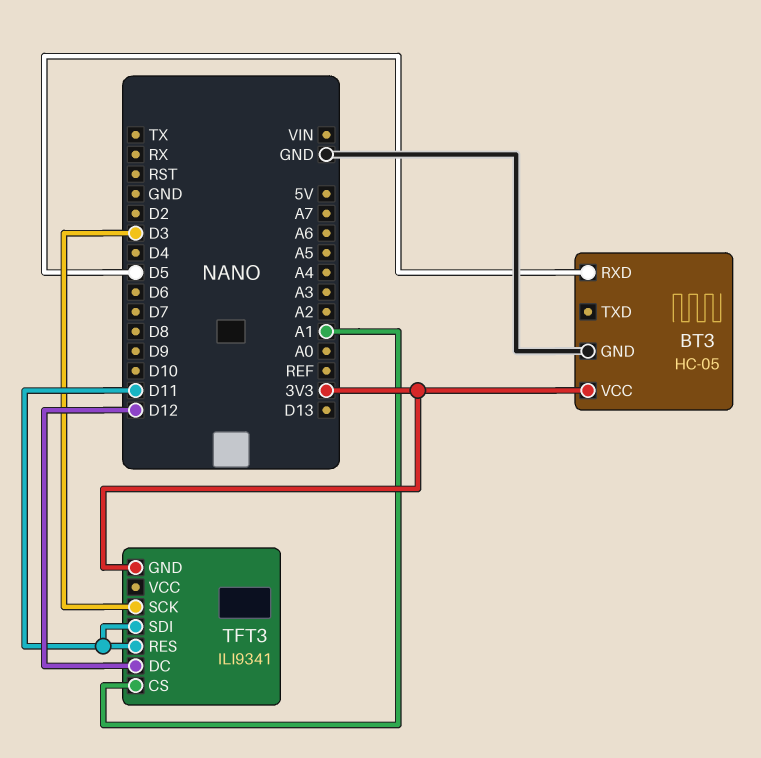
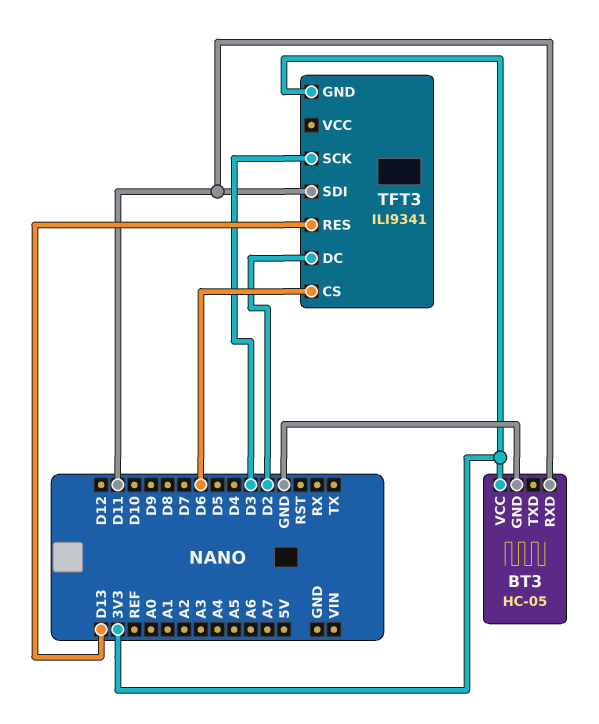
BT3 pin RXD: D5 -> D11
TFT3 pin CS: A1 -> D6
TFT3 pin DC: D12 -> D2
TFT3 pin RES: D11 -> D13

